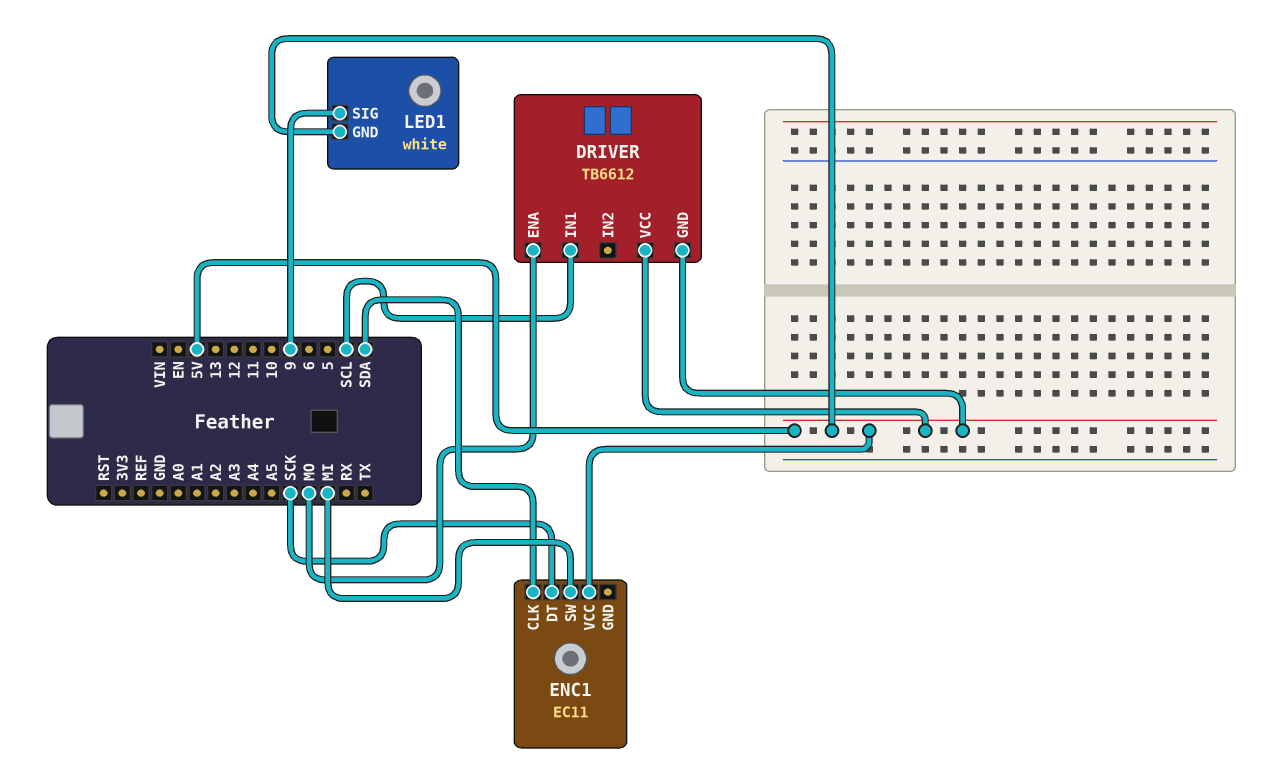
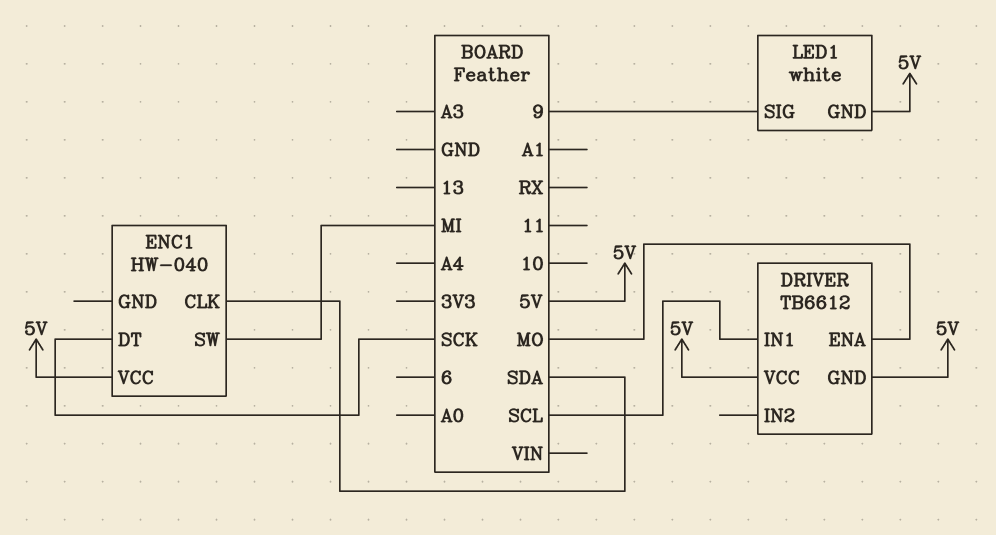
ENC1: EC11 -> HW-040

